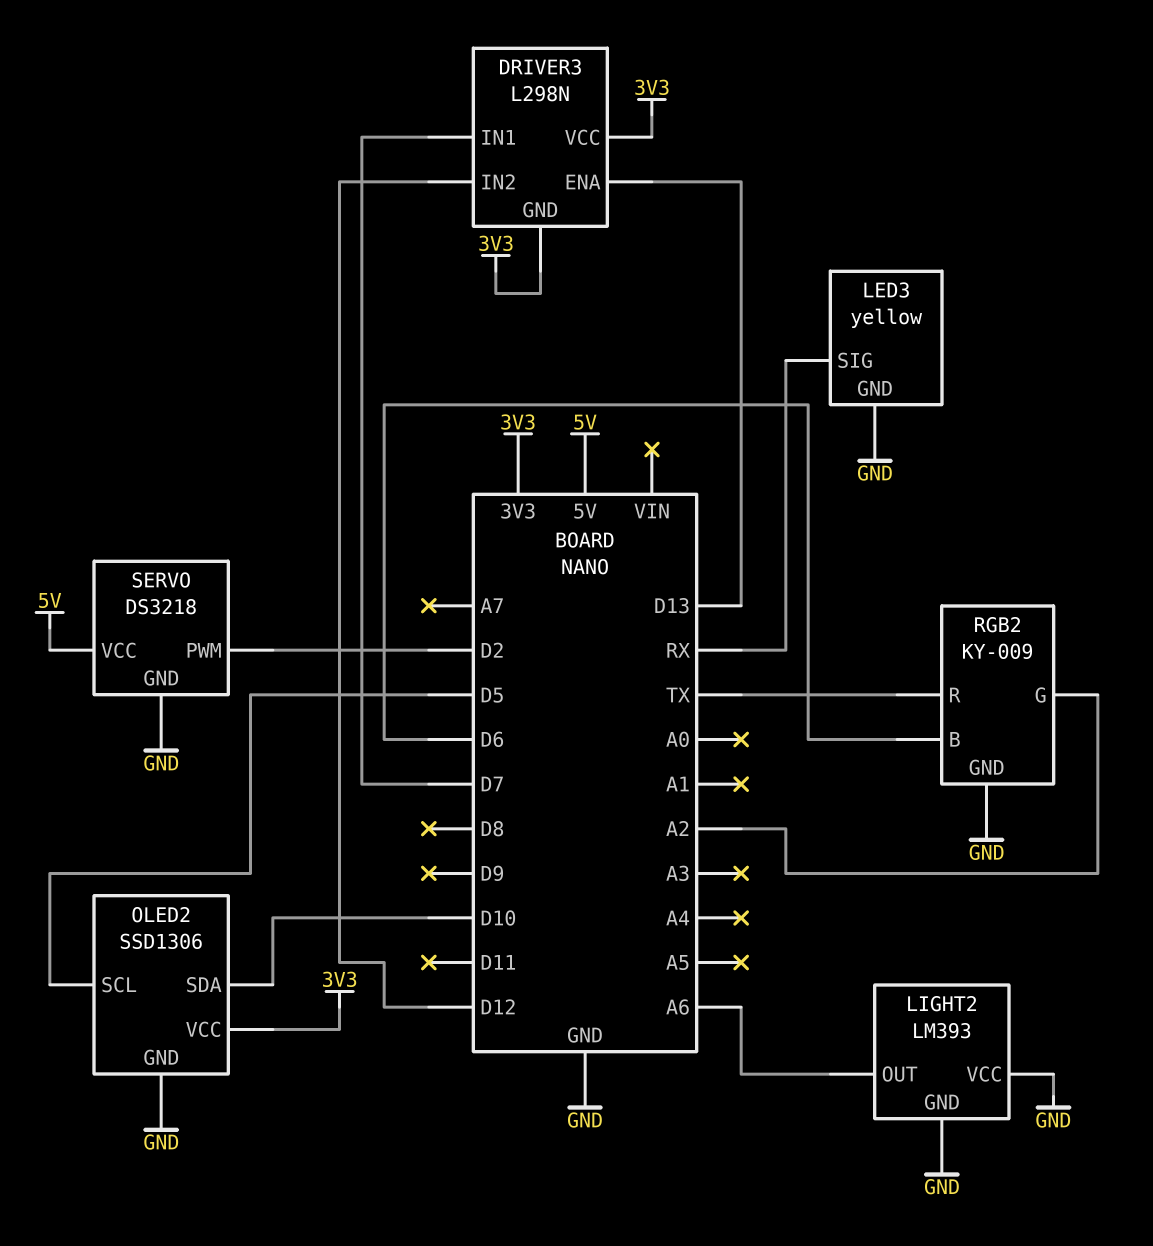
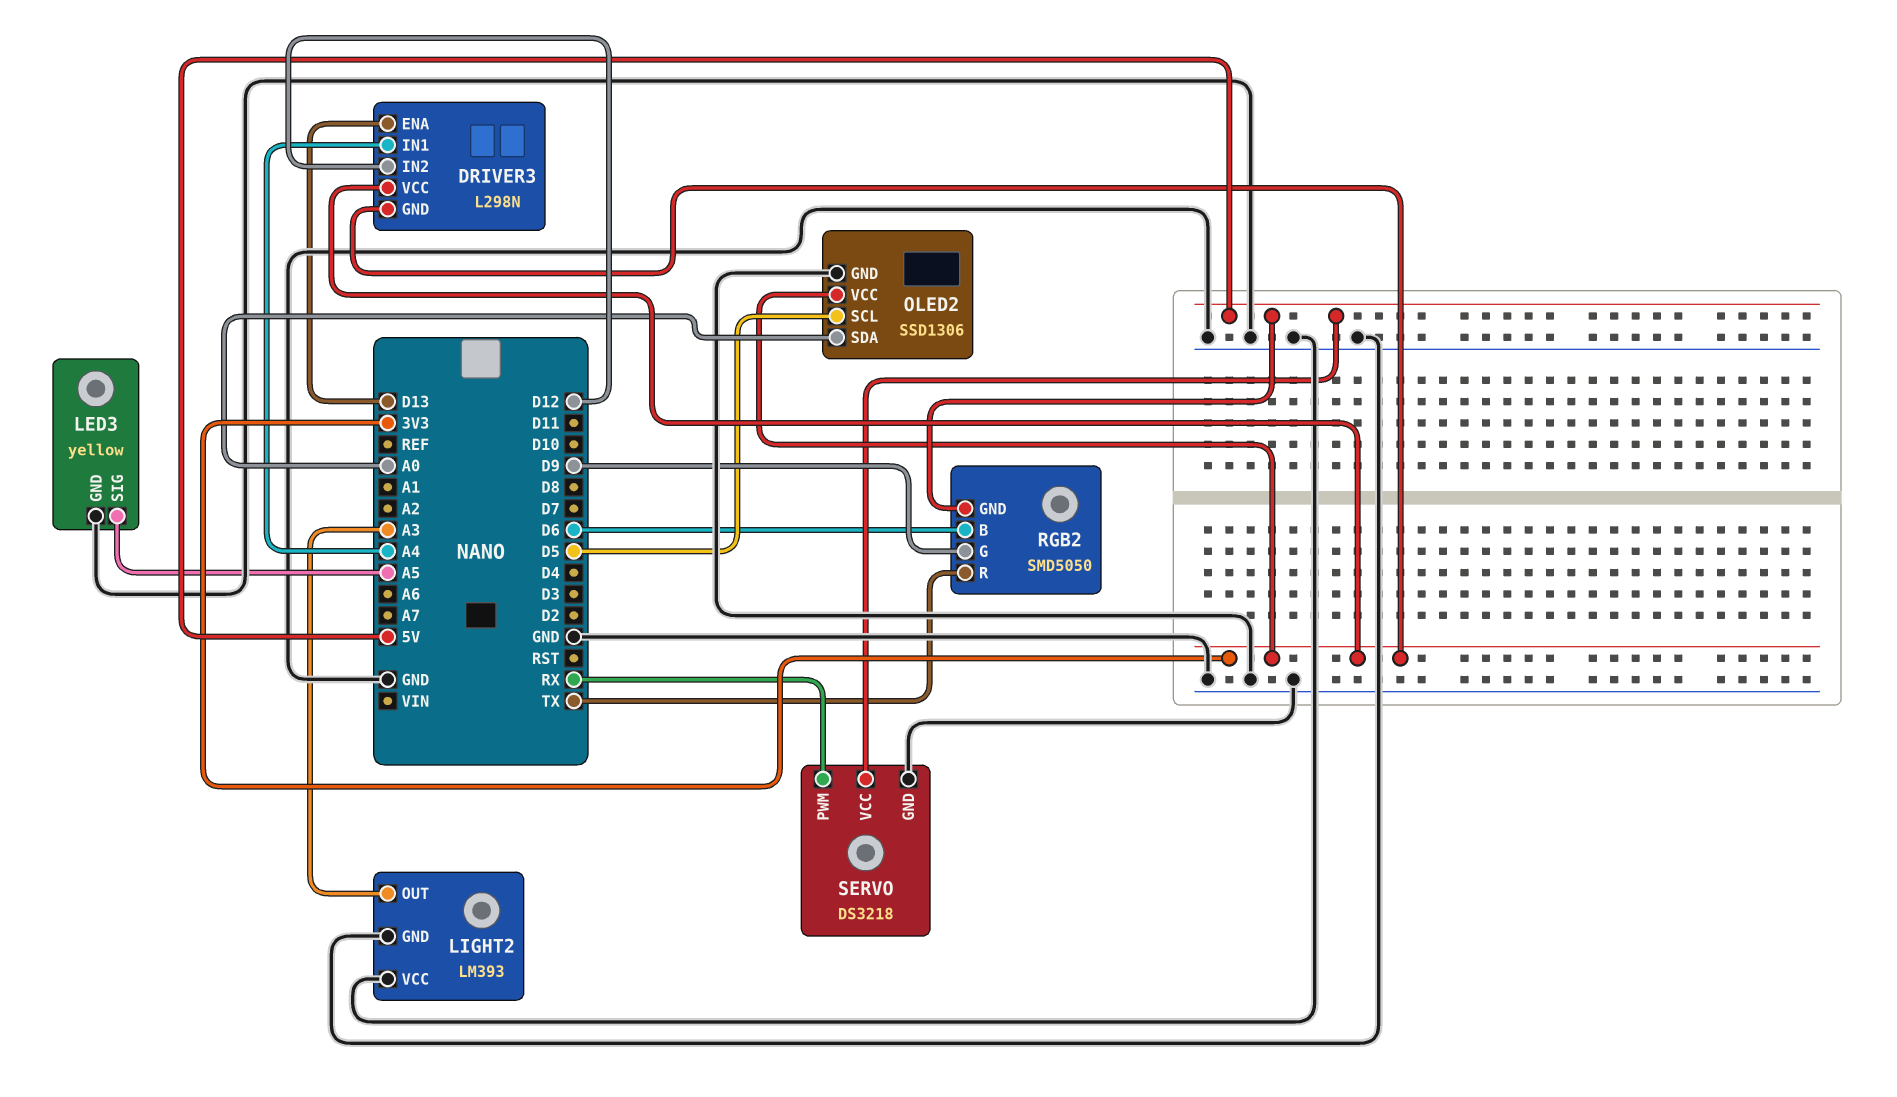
DRIVER3 pin IN1: D7 -> A4
LED3 pin SIG: RX -> A5
LIGHT2 pin OUT: A6 -> A3
OLED2 pin SDA: D10 -> A0
RGB2: KY-009 -> SMD5050
RGB2 pin G: A2 -> D9
RGB2 pin GND: GND -> 5V
SERVO pin PWM: D2 -> RX

